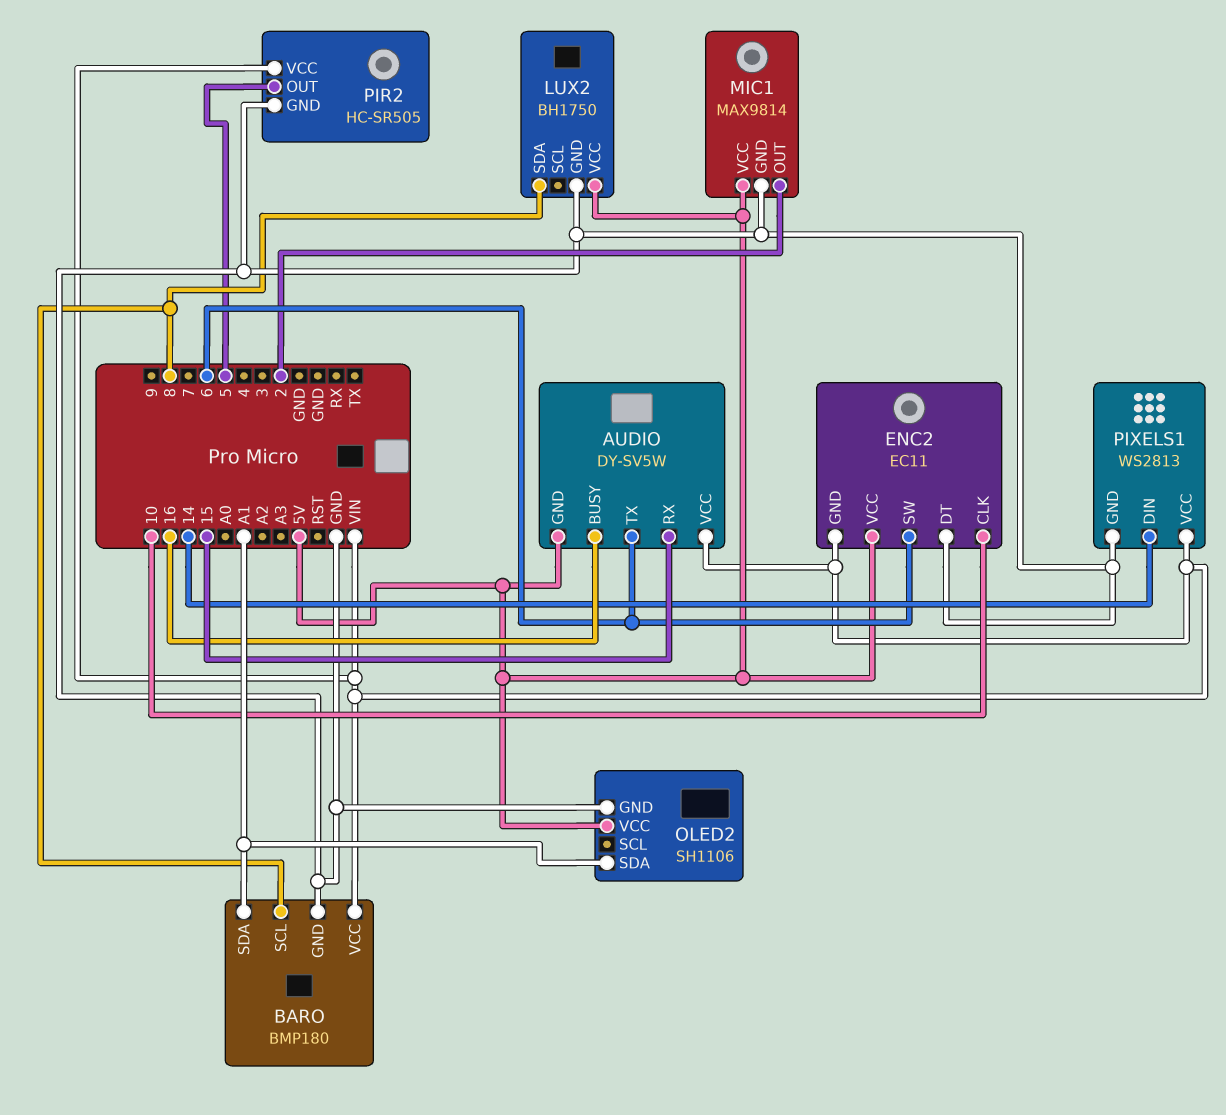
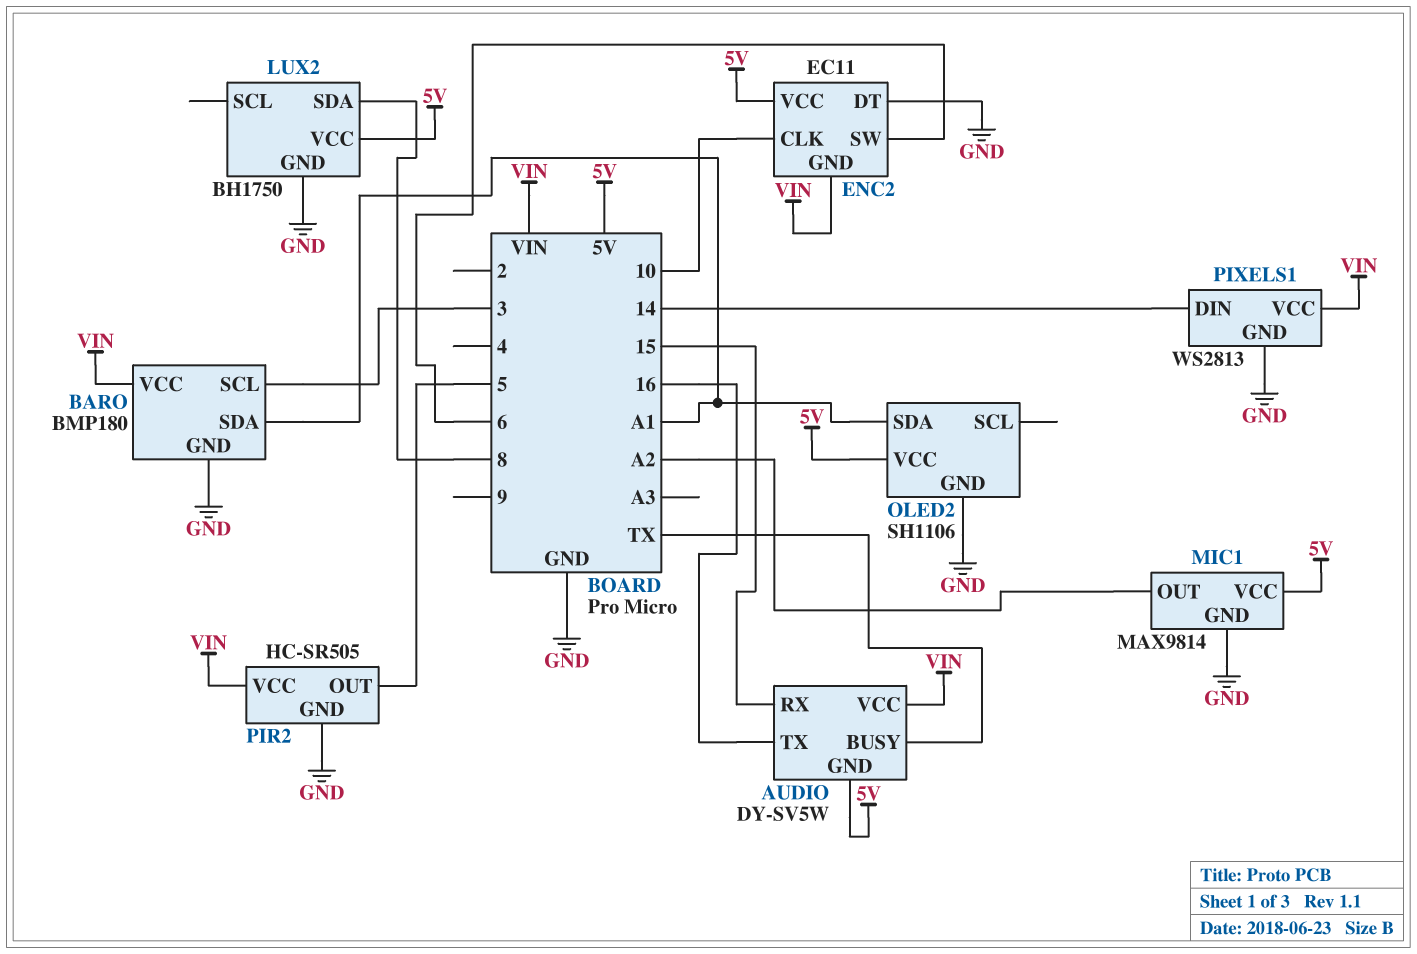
AUDIO pin BUSY: 16 -> TX
AUDIO pin TX: 6 -> 16
BARO pin SCL: 8 -> 3
MIC1 pin OUT: 2 -> A2

